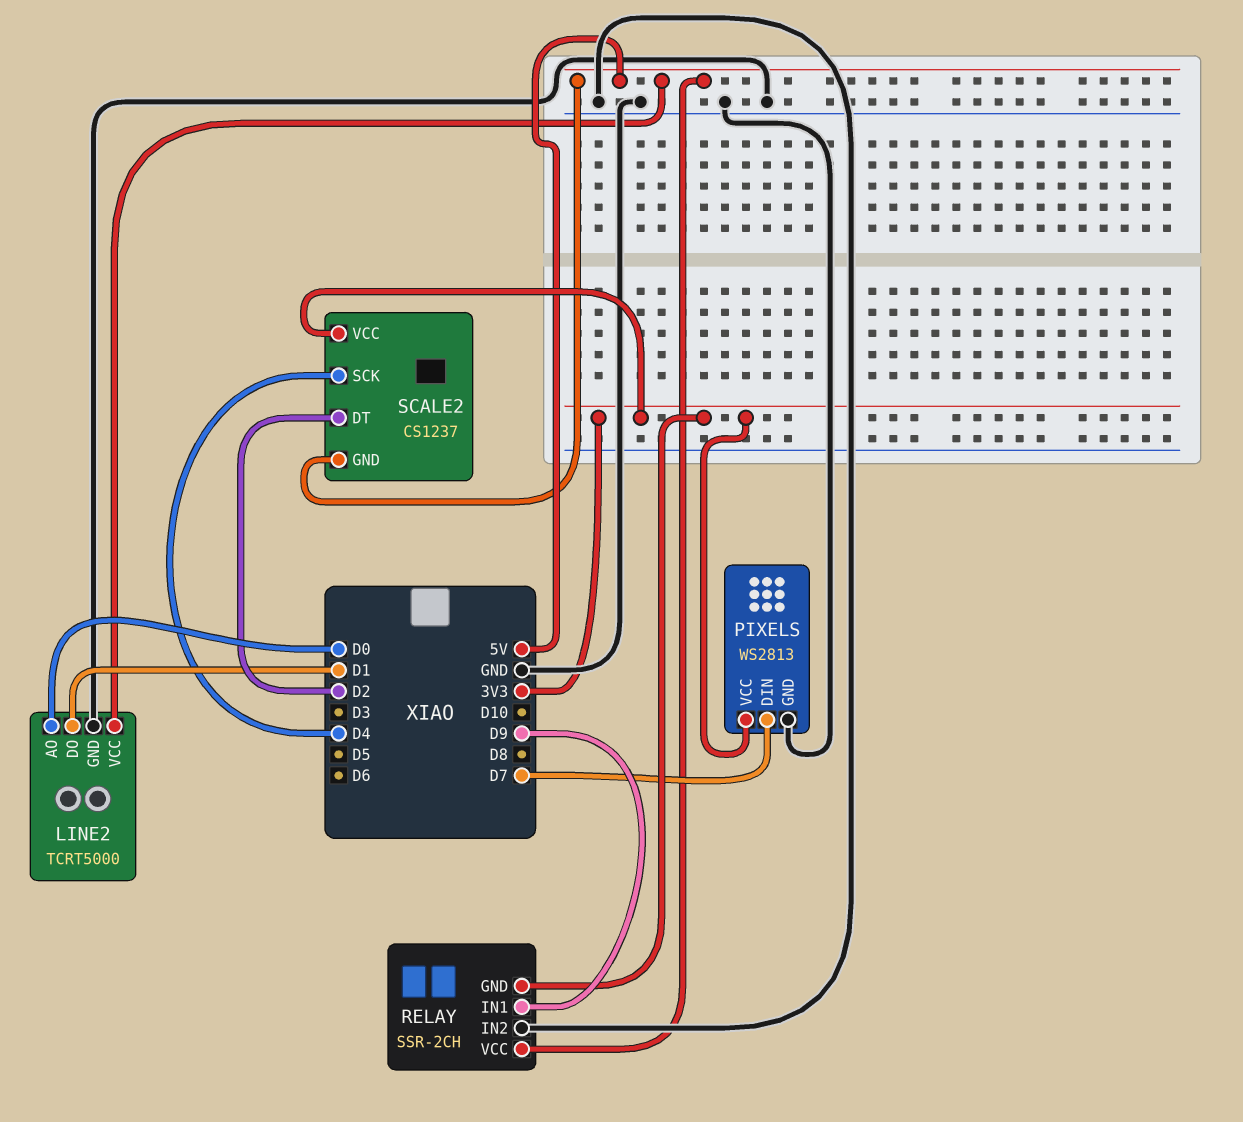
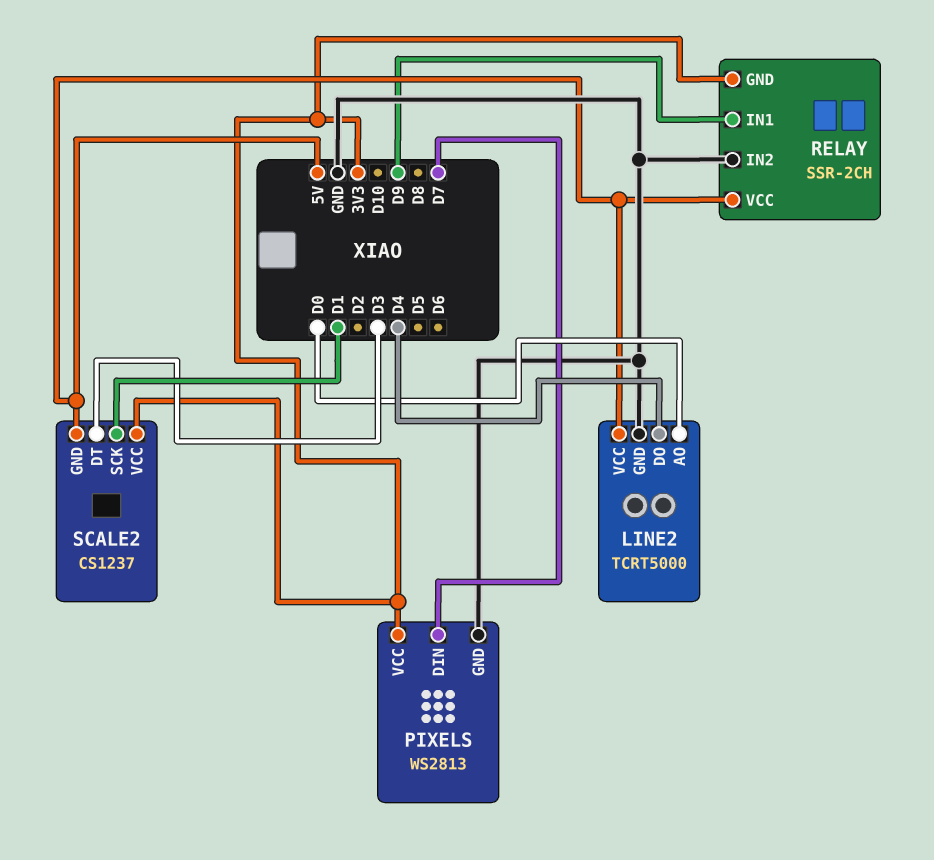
LINE2 pin DO: D1 -> D4
SCALE2 pin DT: D2 -> D3
SCALE2 pin SCK: D4 -> D1

